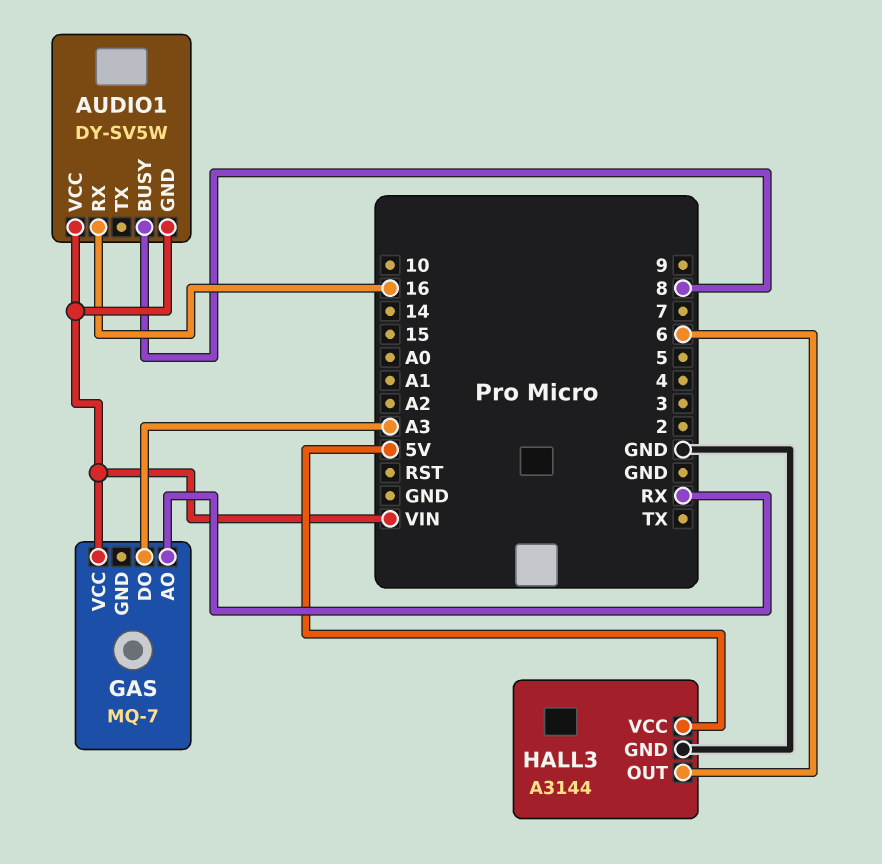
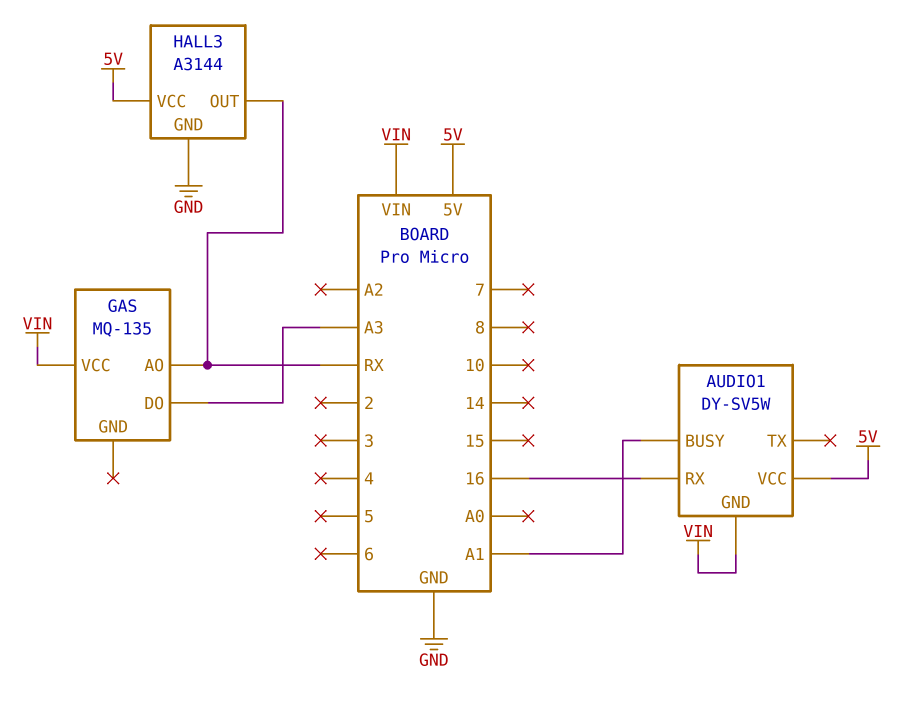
AUDIO1 pin BUSY: 8 -> A1
AUDIO1 pin VCC: VIN -> 5V
GAS: MQ-7 -> MQ-135
HALL3 pin OUT: 6 -> RX

